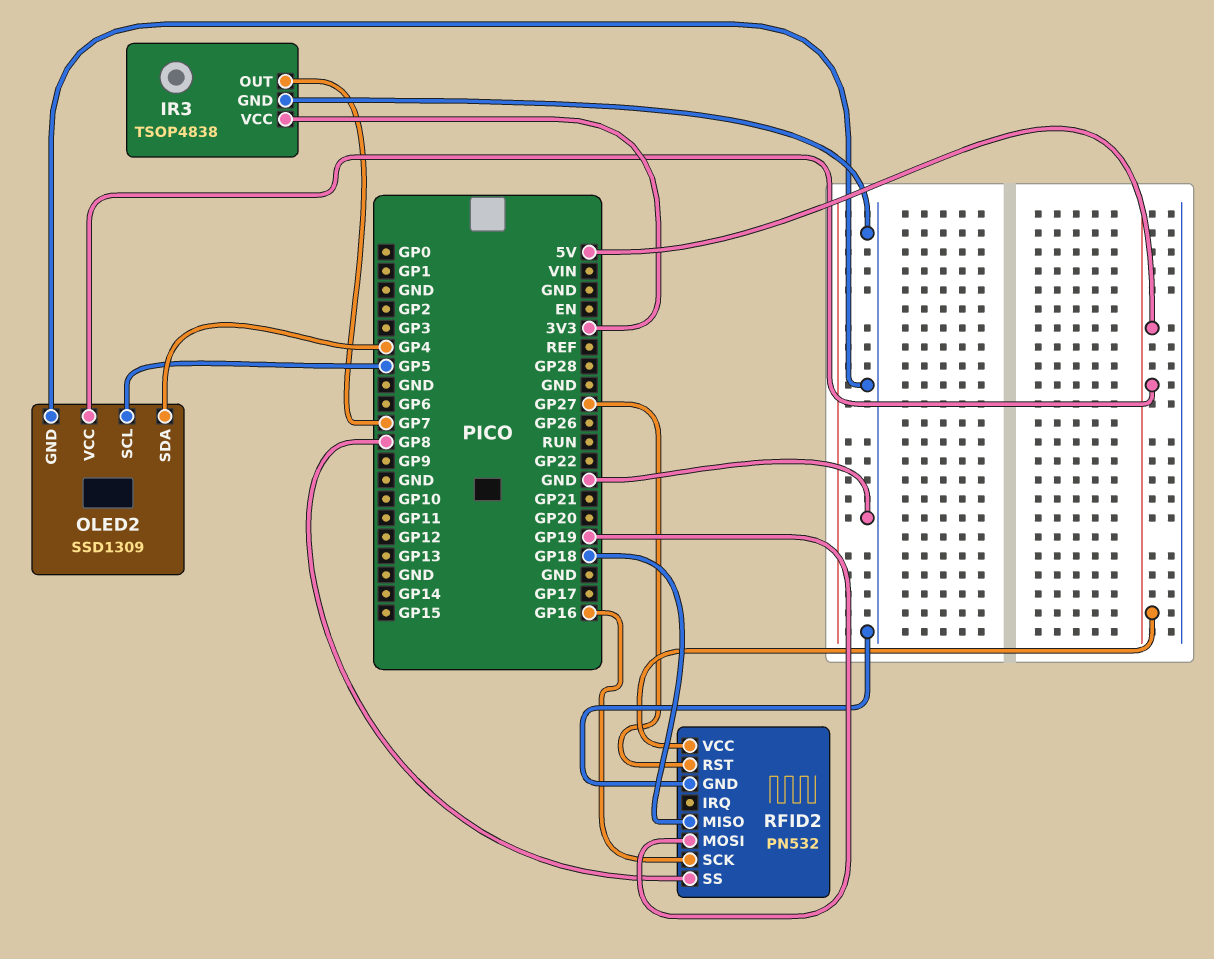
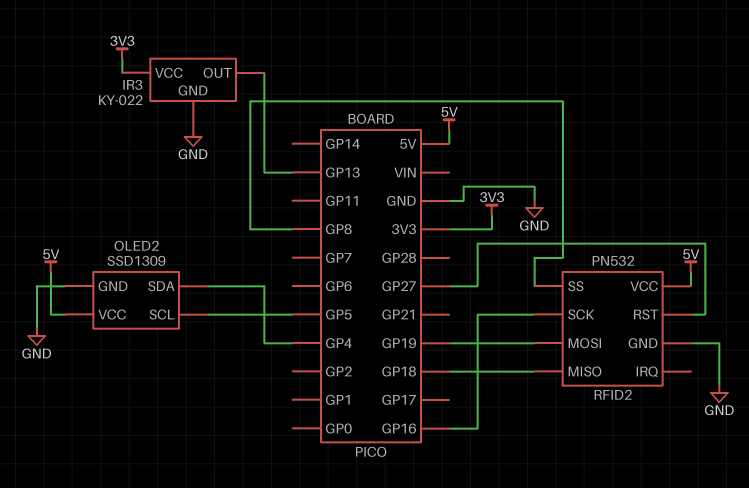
IR3: TSOP4838 -> KY-022
IR3 pin OUT: GP7 -> GP13

